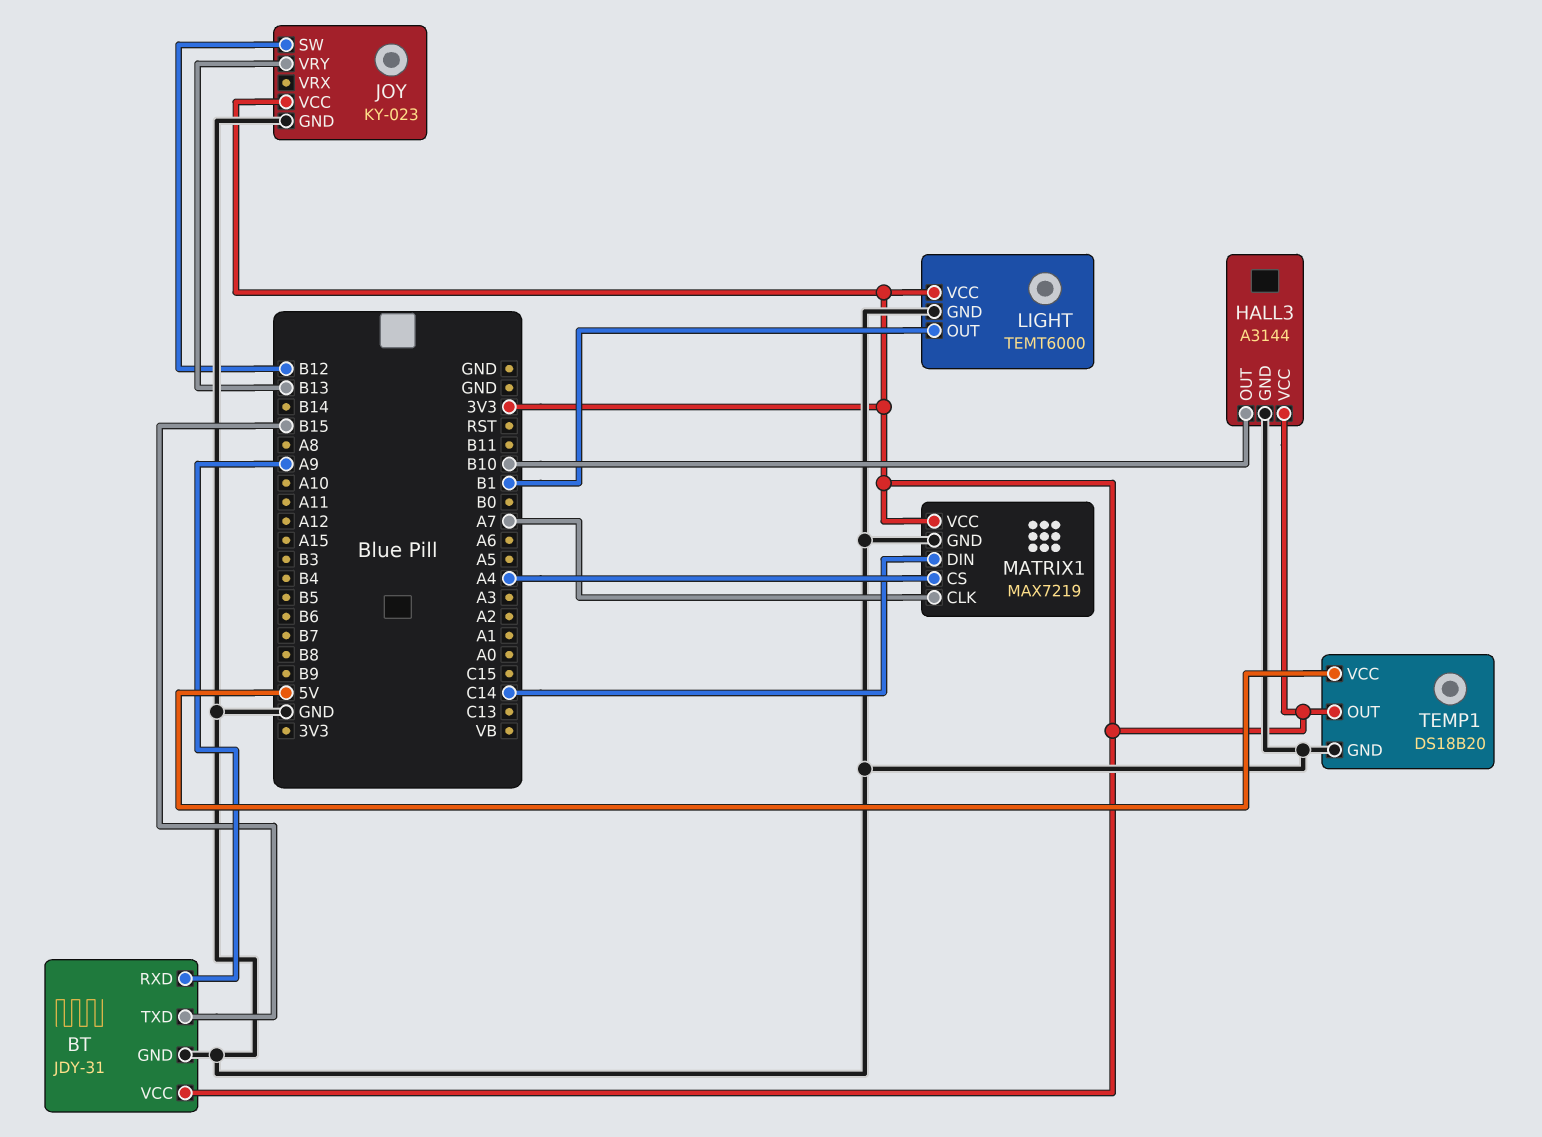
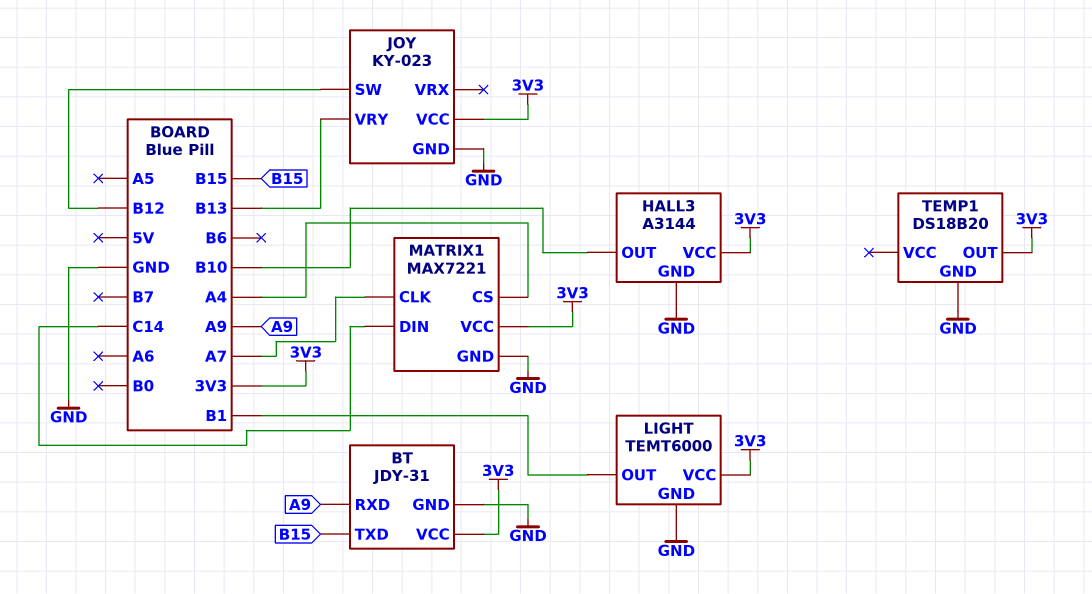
MATRIX1: MAX7219 -> MAX7221
TEMP1 pin VCC: 5V -> none

